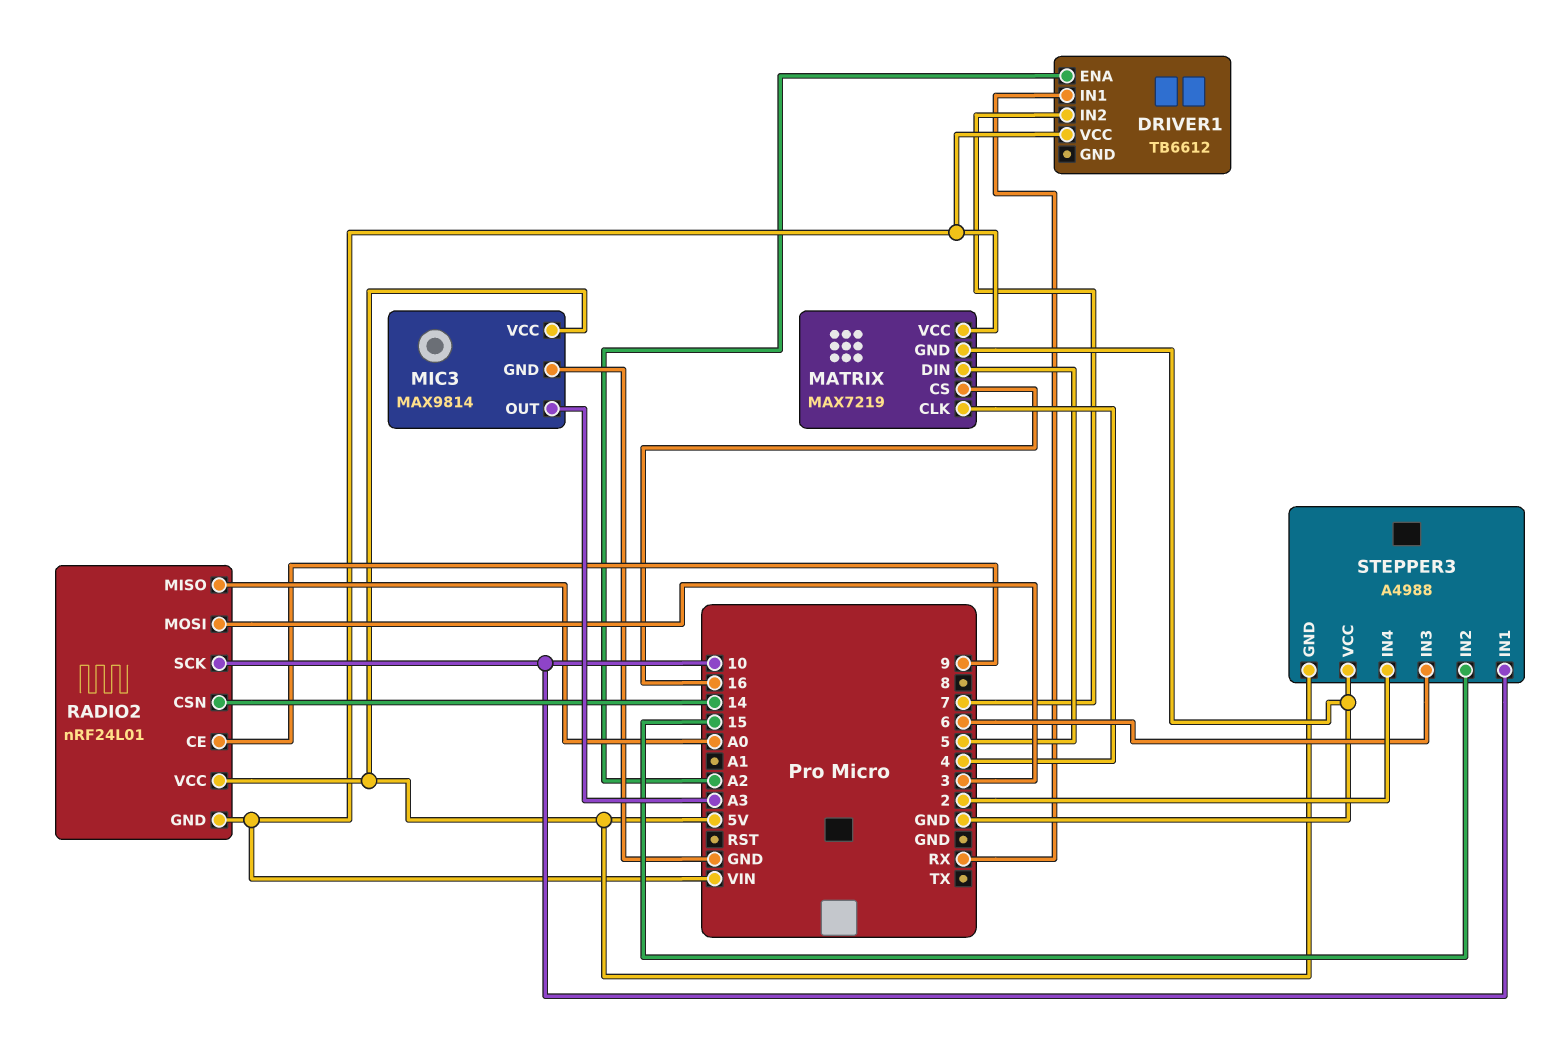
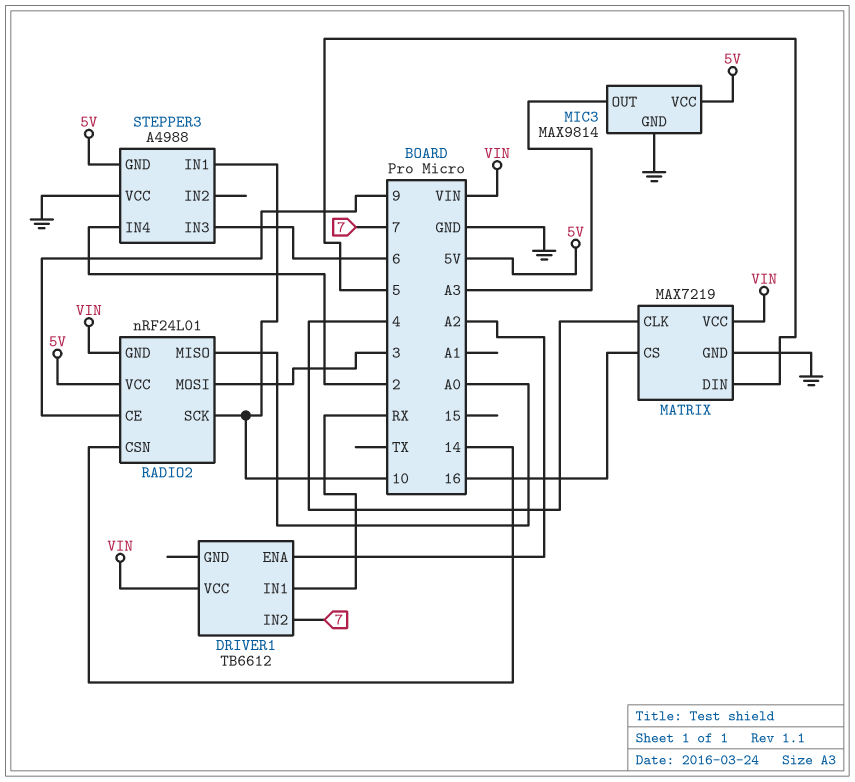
STEPPER3 pin IN2: 15 -> none

